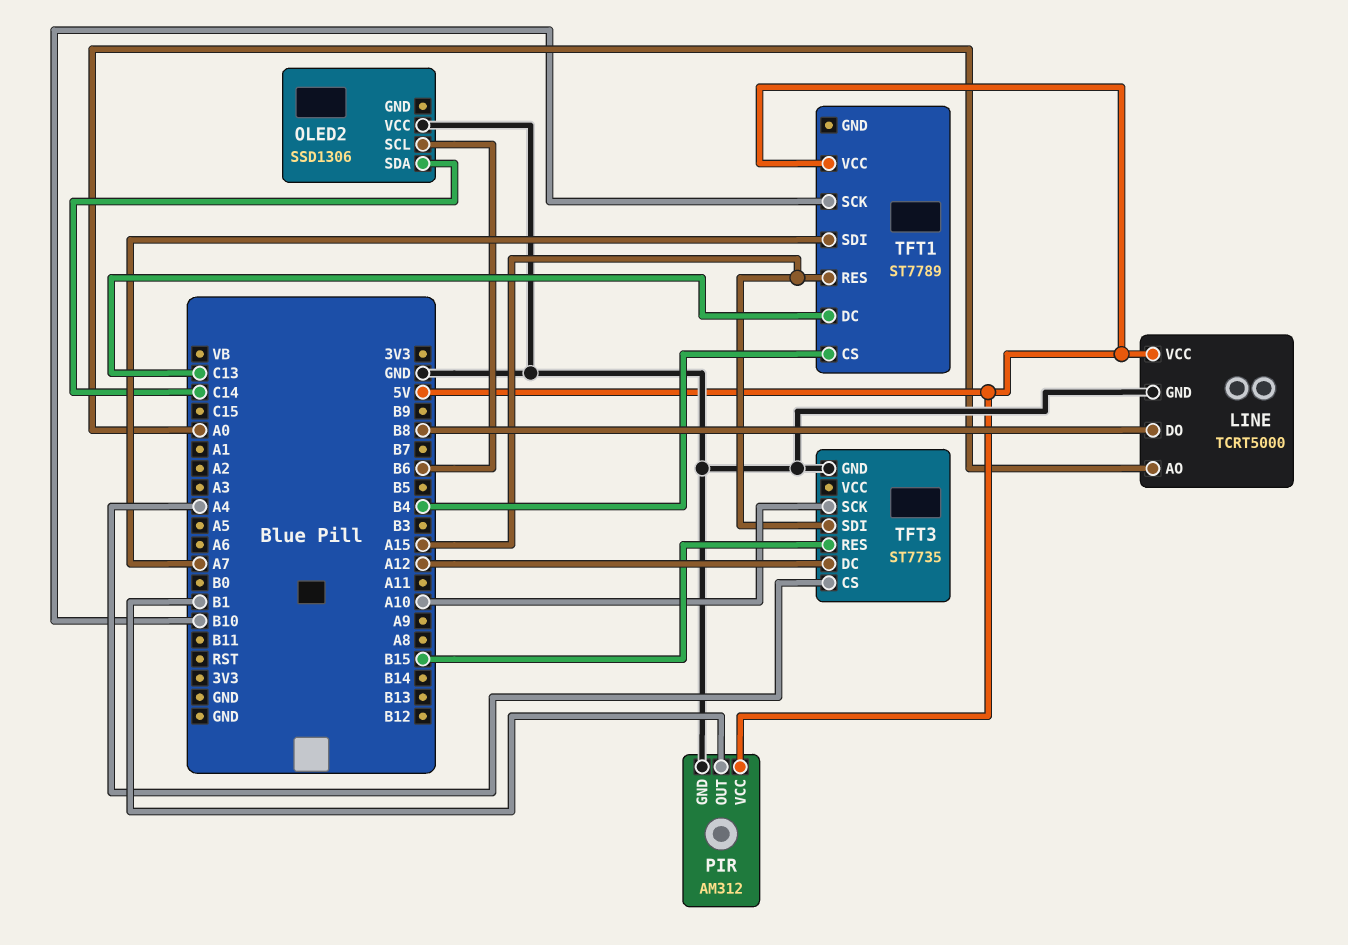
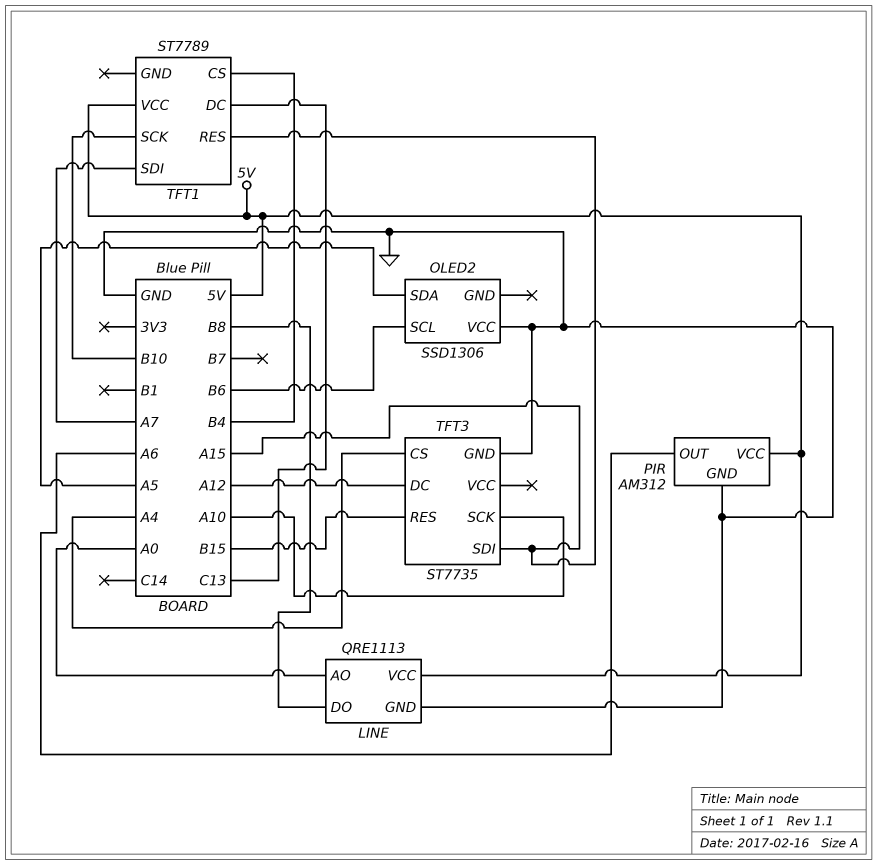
LINE: TCRT5000 -> QRE1113
OLED2 pin SDA: C14 -> A5
PIR pin OUT: B1 -> A6

